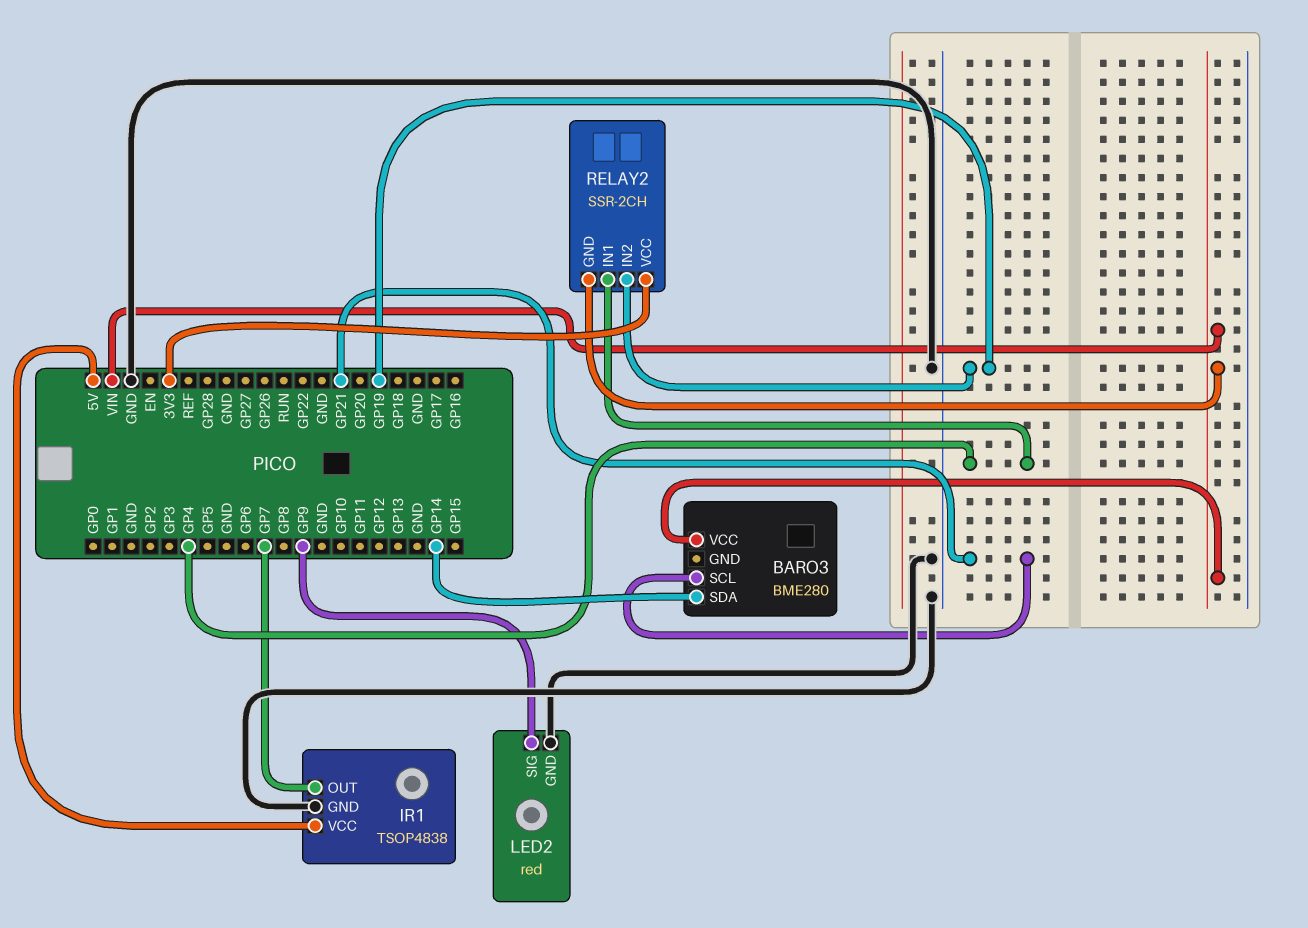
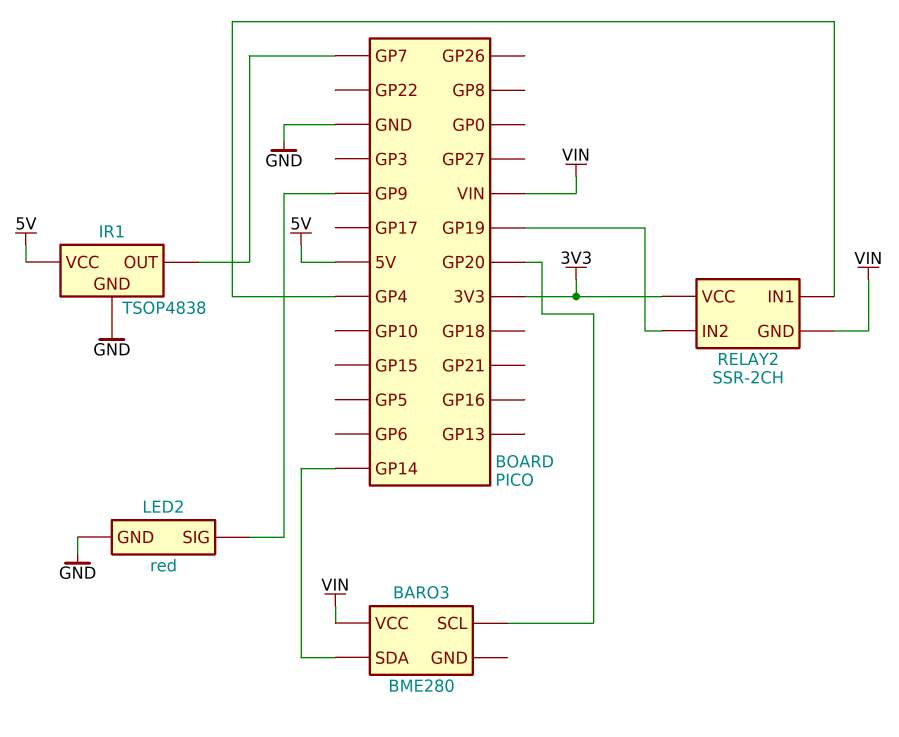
BARO3 pin SCL: GP21 -> GP20

